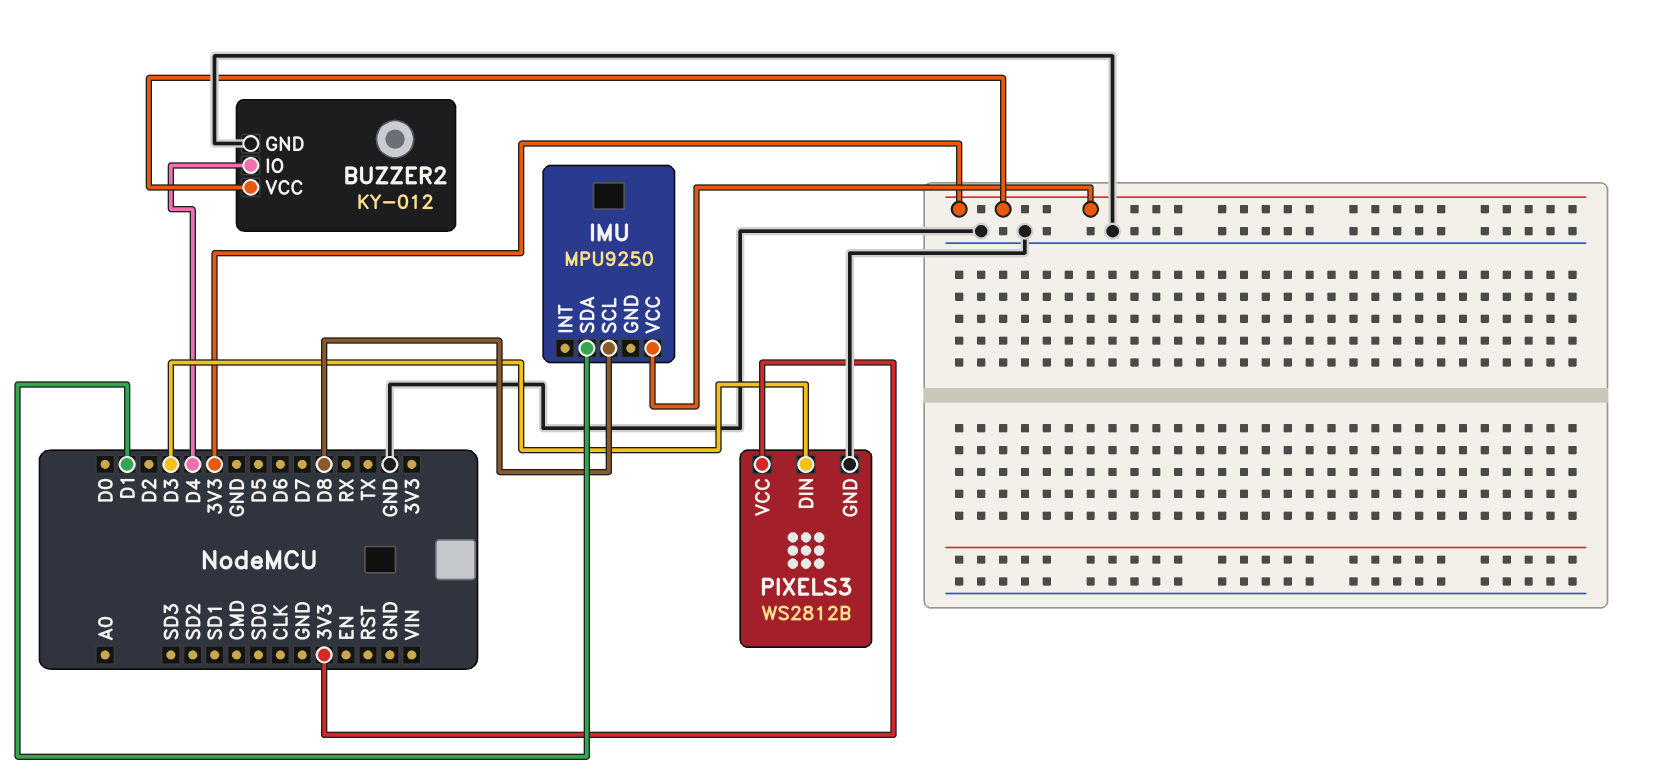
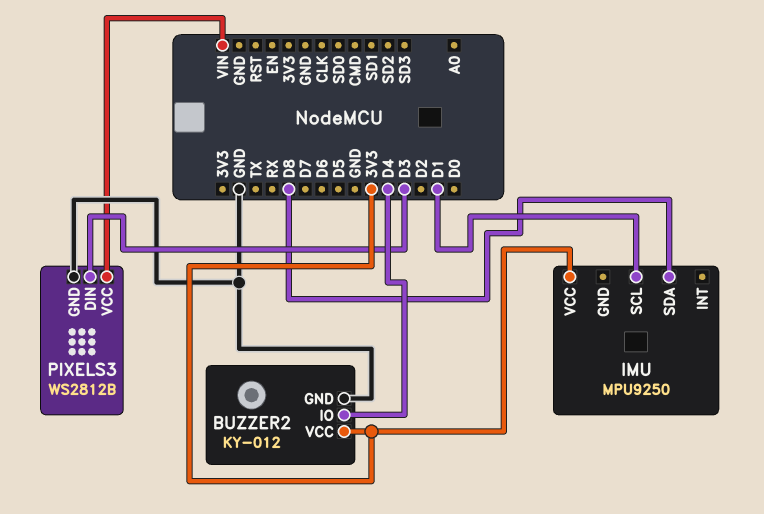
IMU pin SCL: D8 -> D1
IMU pin SDA: D1 -> D8
PIXELS3 pin VCC: 3V3 -> VIN

